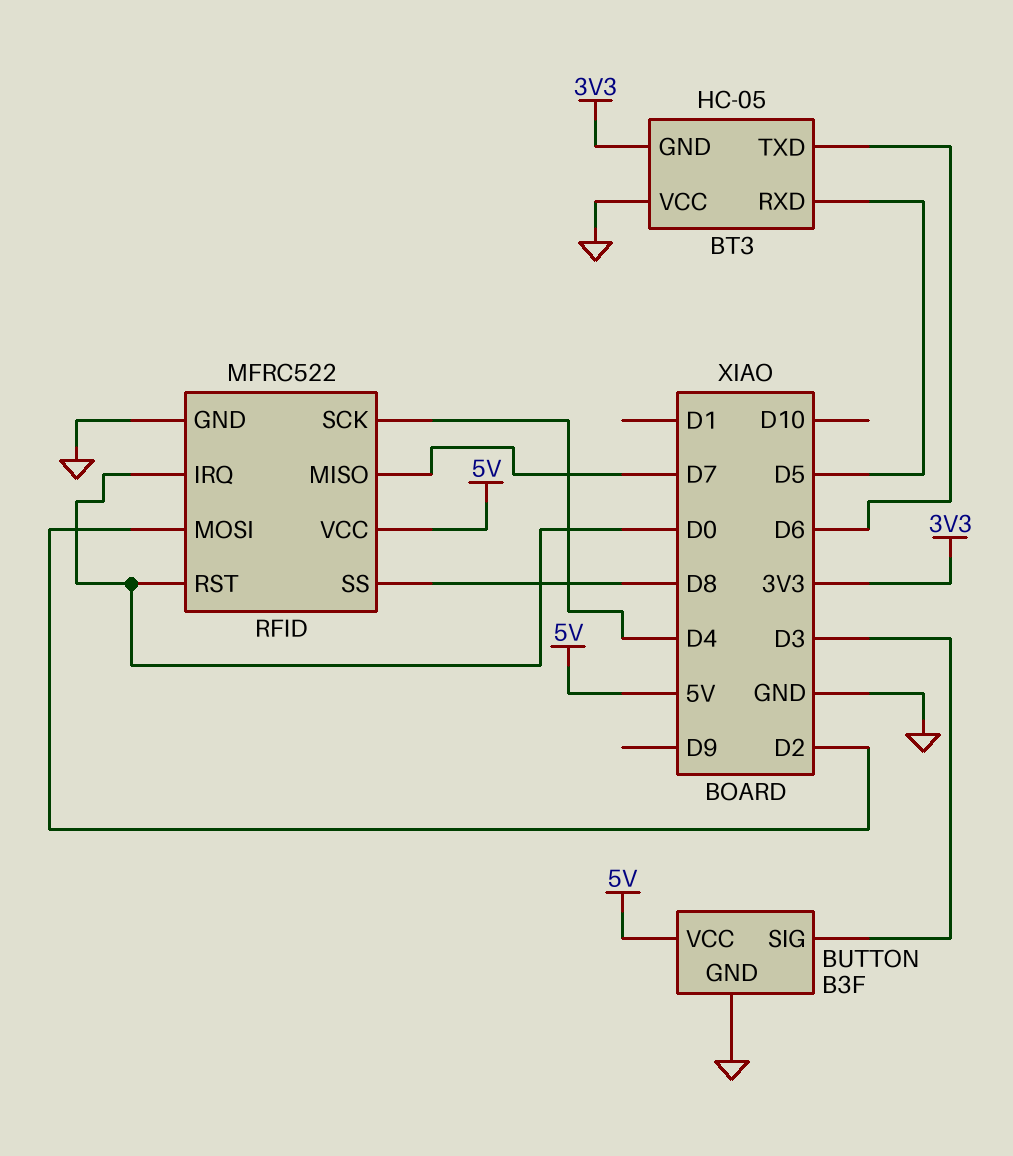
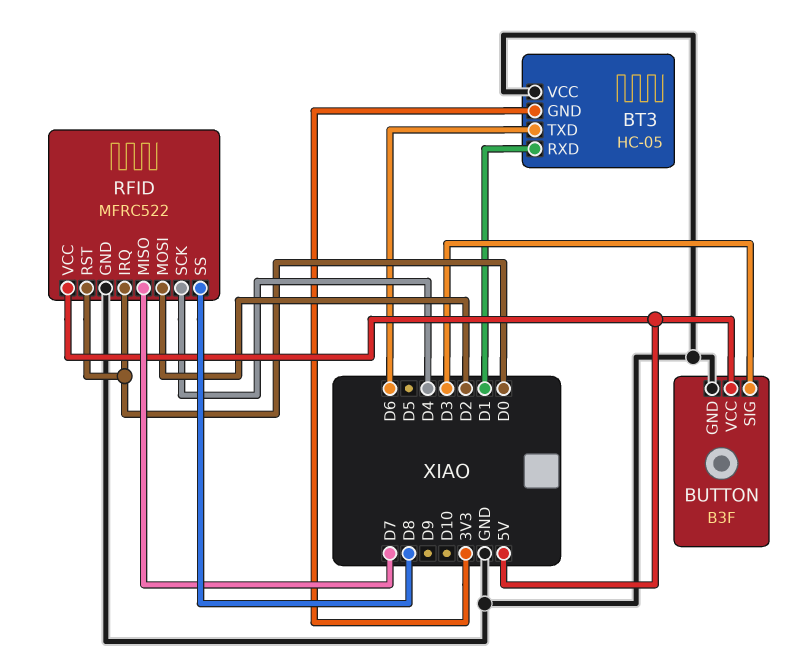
BT3 pin RXD: D5 -> D1

